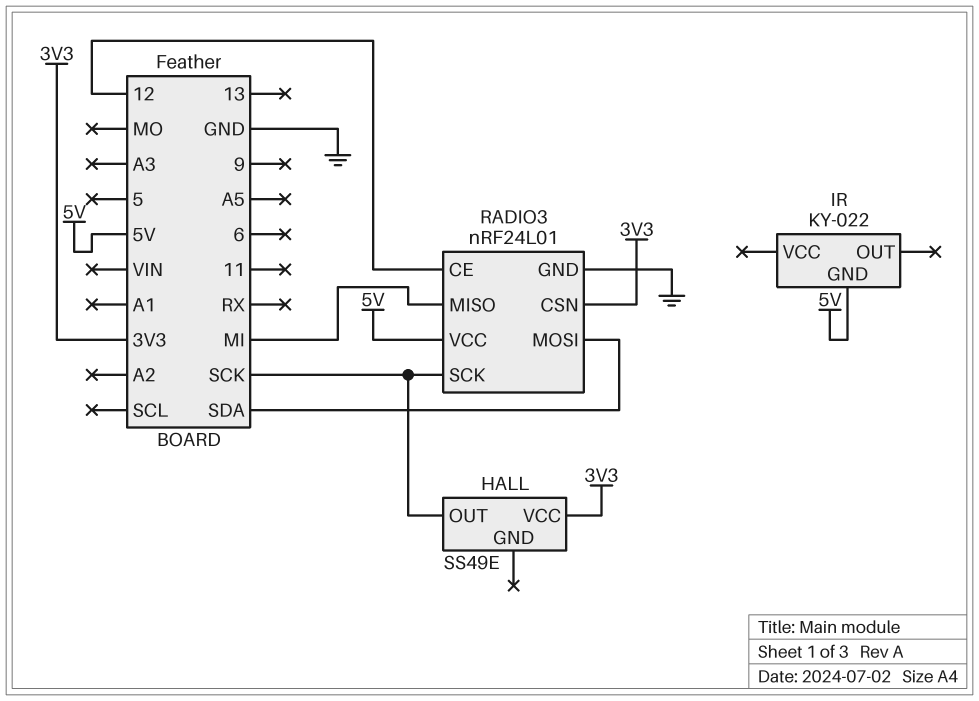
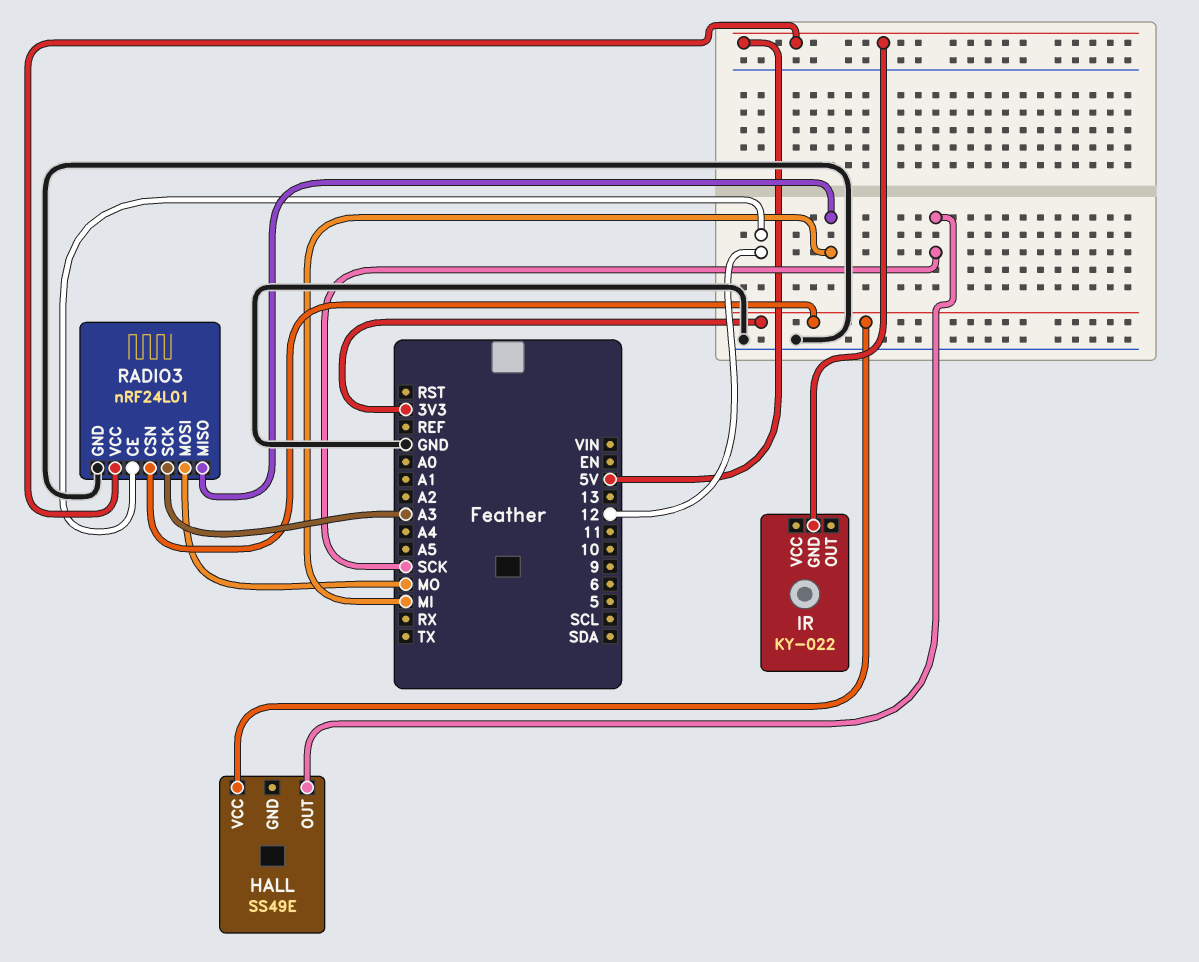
RADIO3 pin MOSI: SDA -> MO
RADIO3 pin SCK: SCK -> A3

